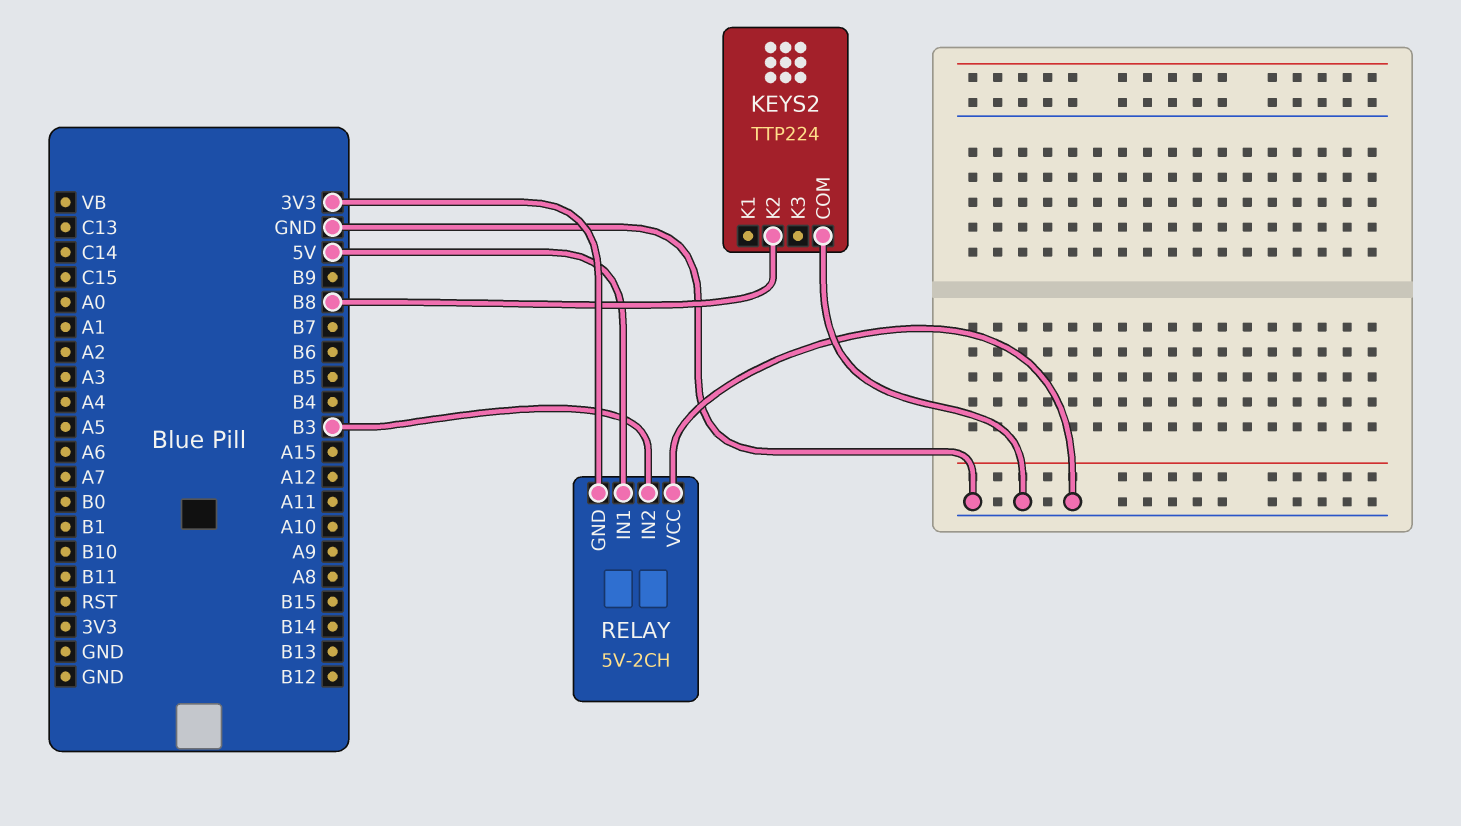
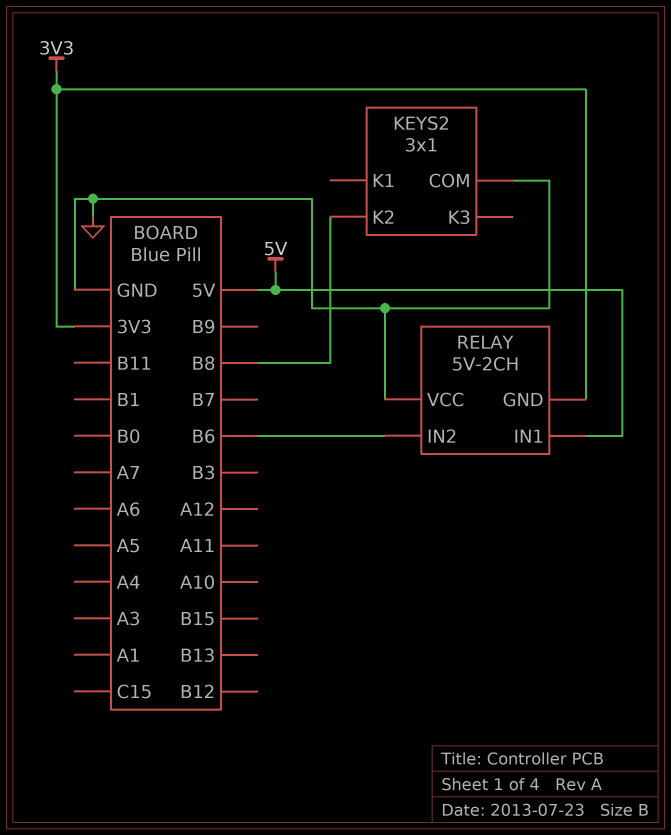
KEYS2: TTP224 -> 3x1
RELAY pin IN2: B3 -> B6

